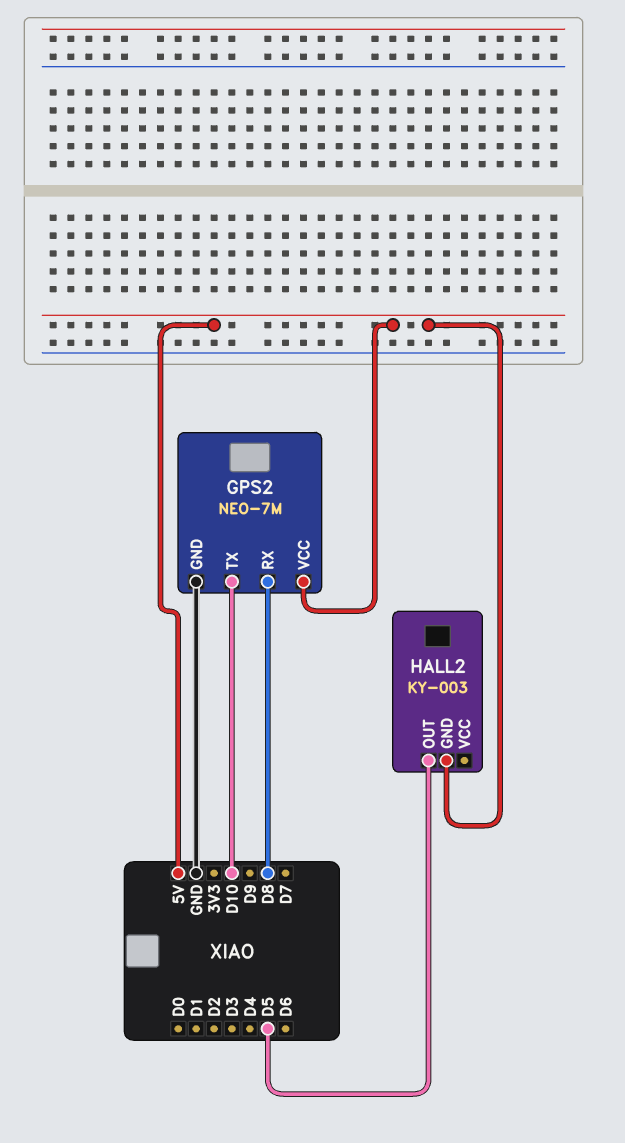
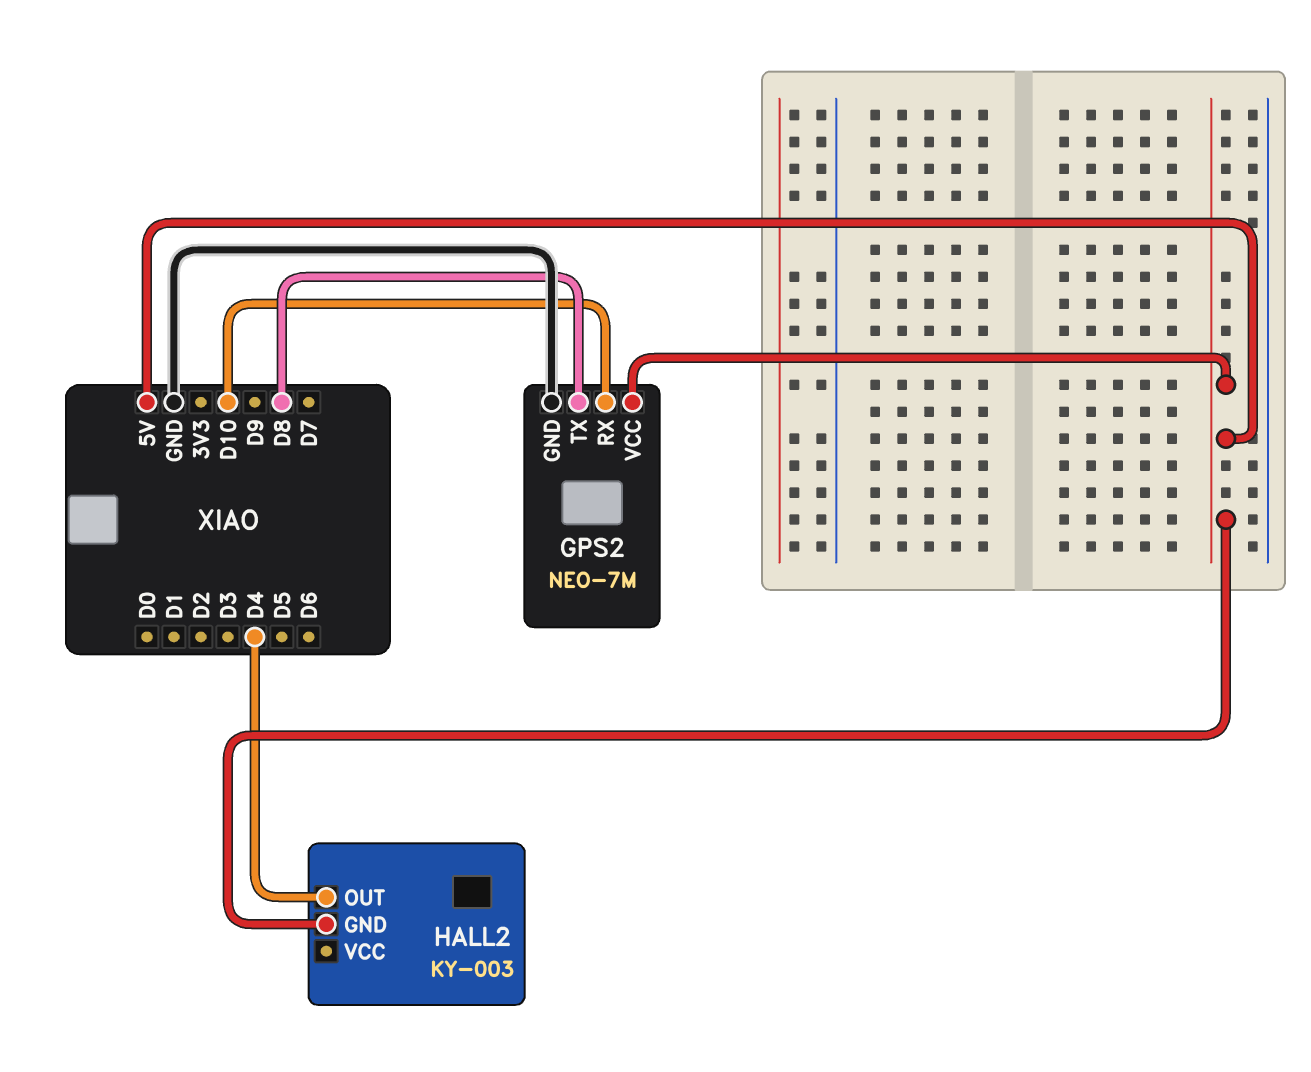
GPS2 pin RX: D8 -> D10
GPS2 pin TX: D10 -> D8
HALL2 pin OUT: D5 -> D4

